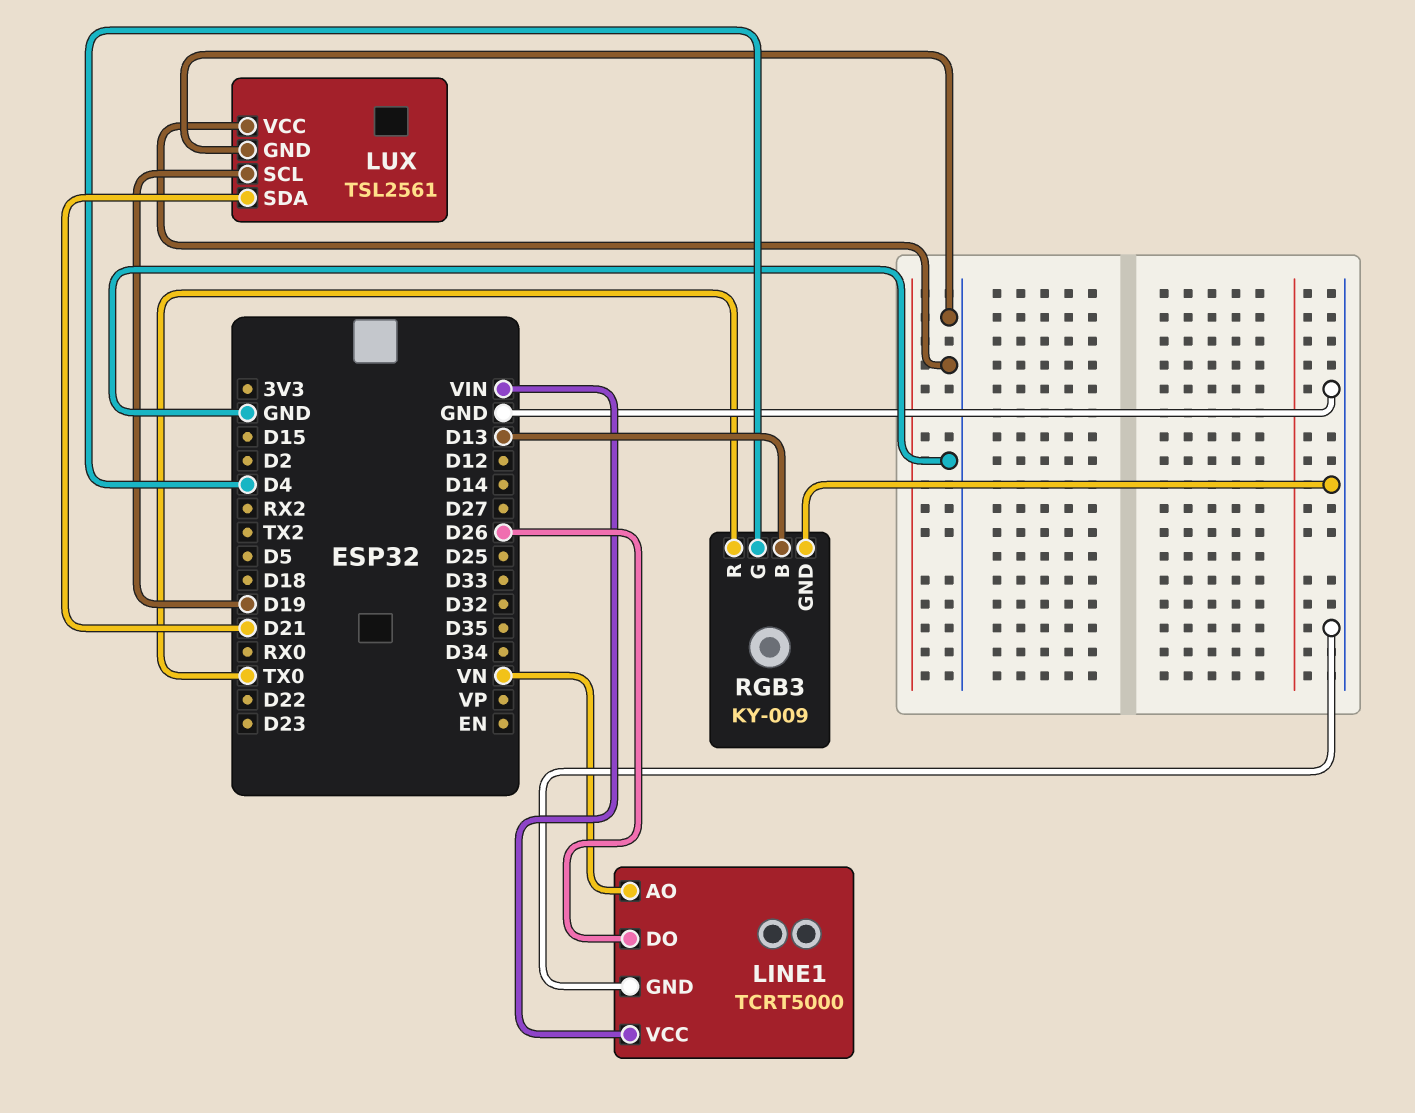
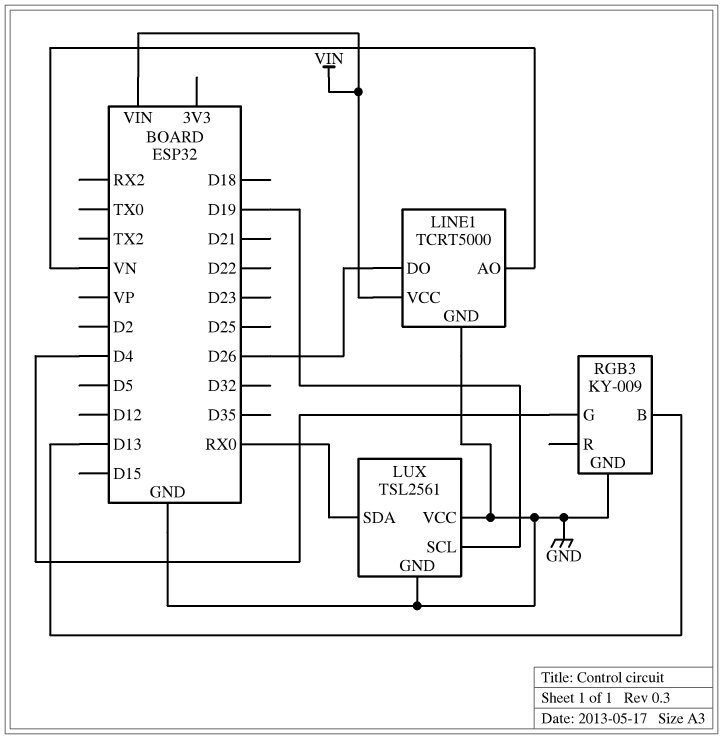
LUX pin SDA: D21 -> RX0
RGB3 pin R: TX0 -> none

